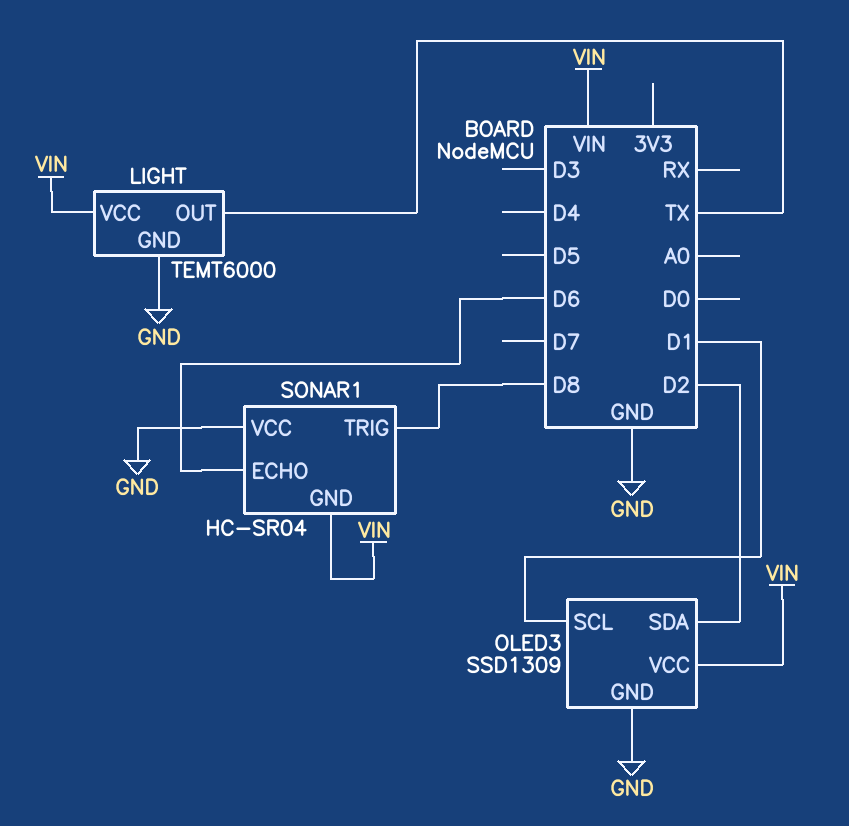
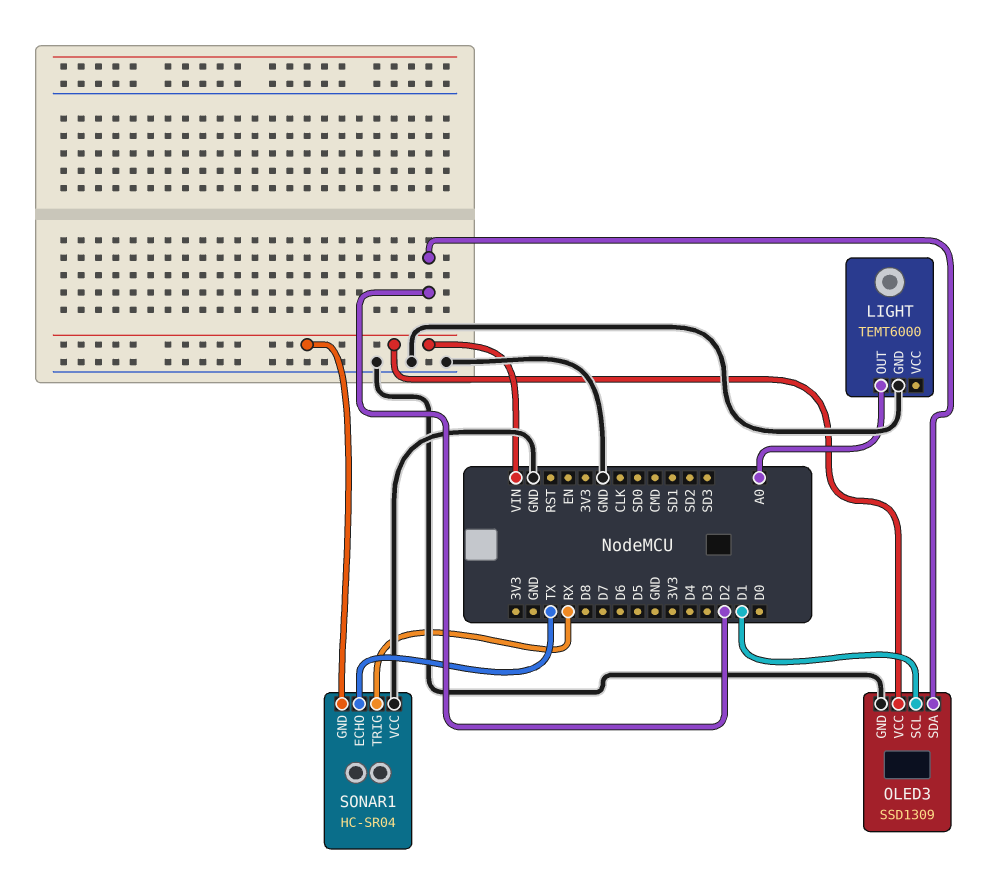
LIGHT pin OUT: TX -> A0
LIGHT pin VCC: VIN -> none
SONAR1 pin ECHO: D6 -> TX
SONAR1 pin TRIG: D8 -> RX

